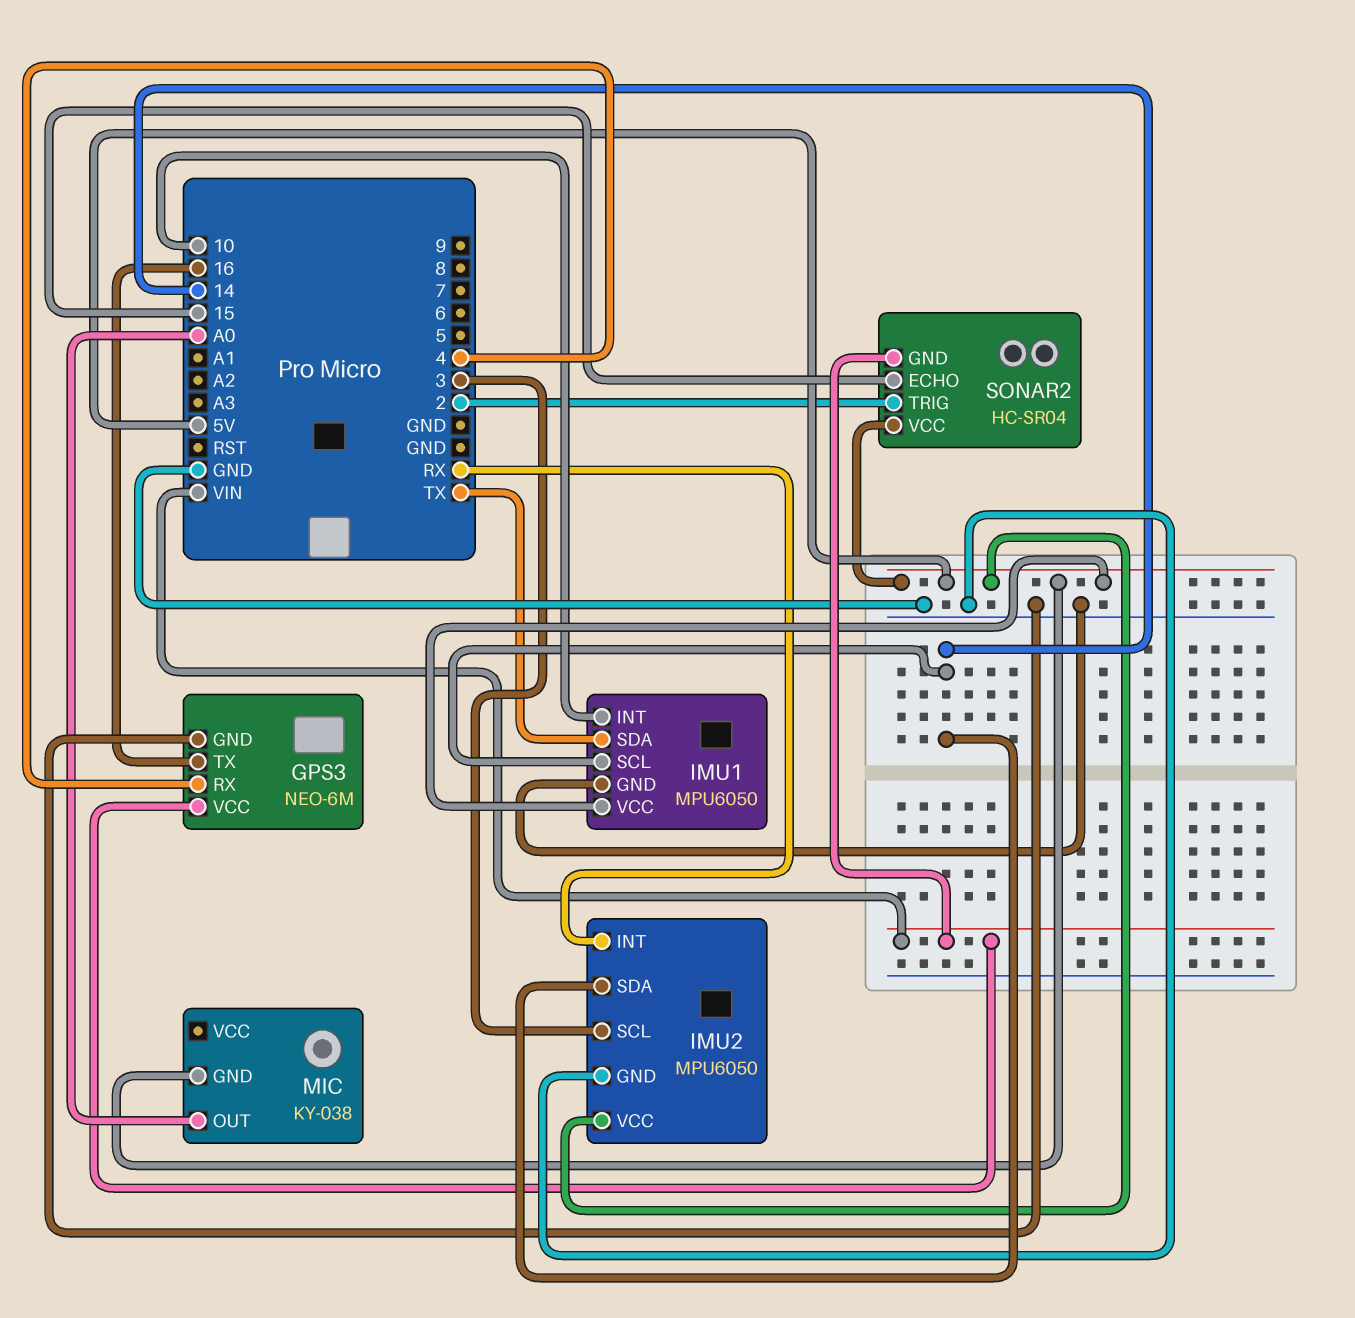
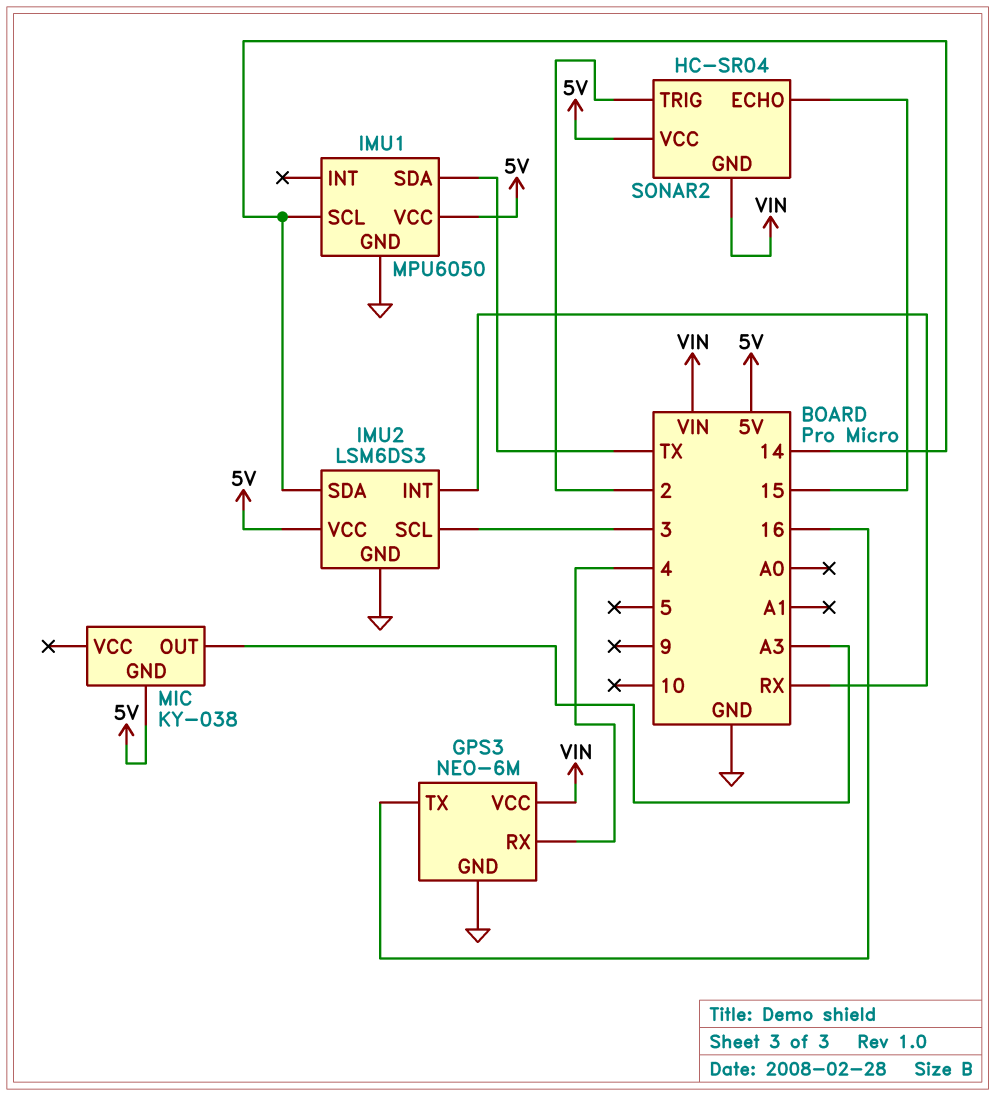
IMU1 pin INT: 10 -> none
IMU2: MPU6050 -> LSM6DS3
MIC pin OUT: A0 -> A3

